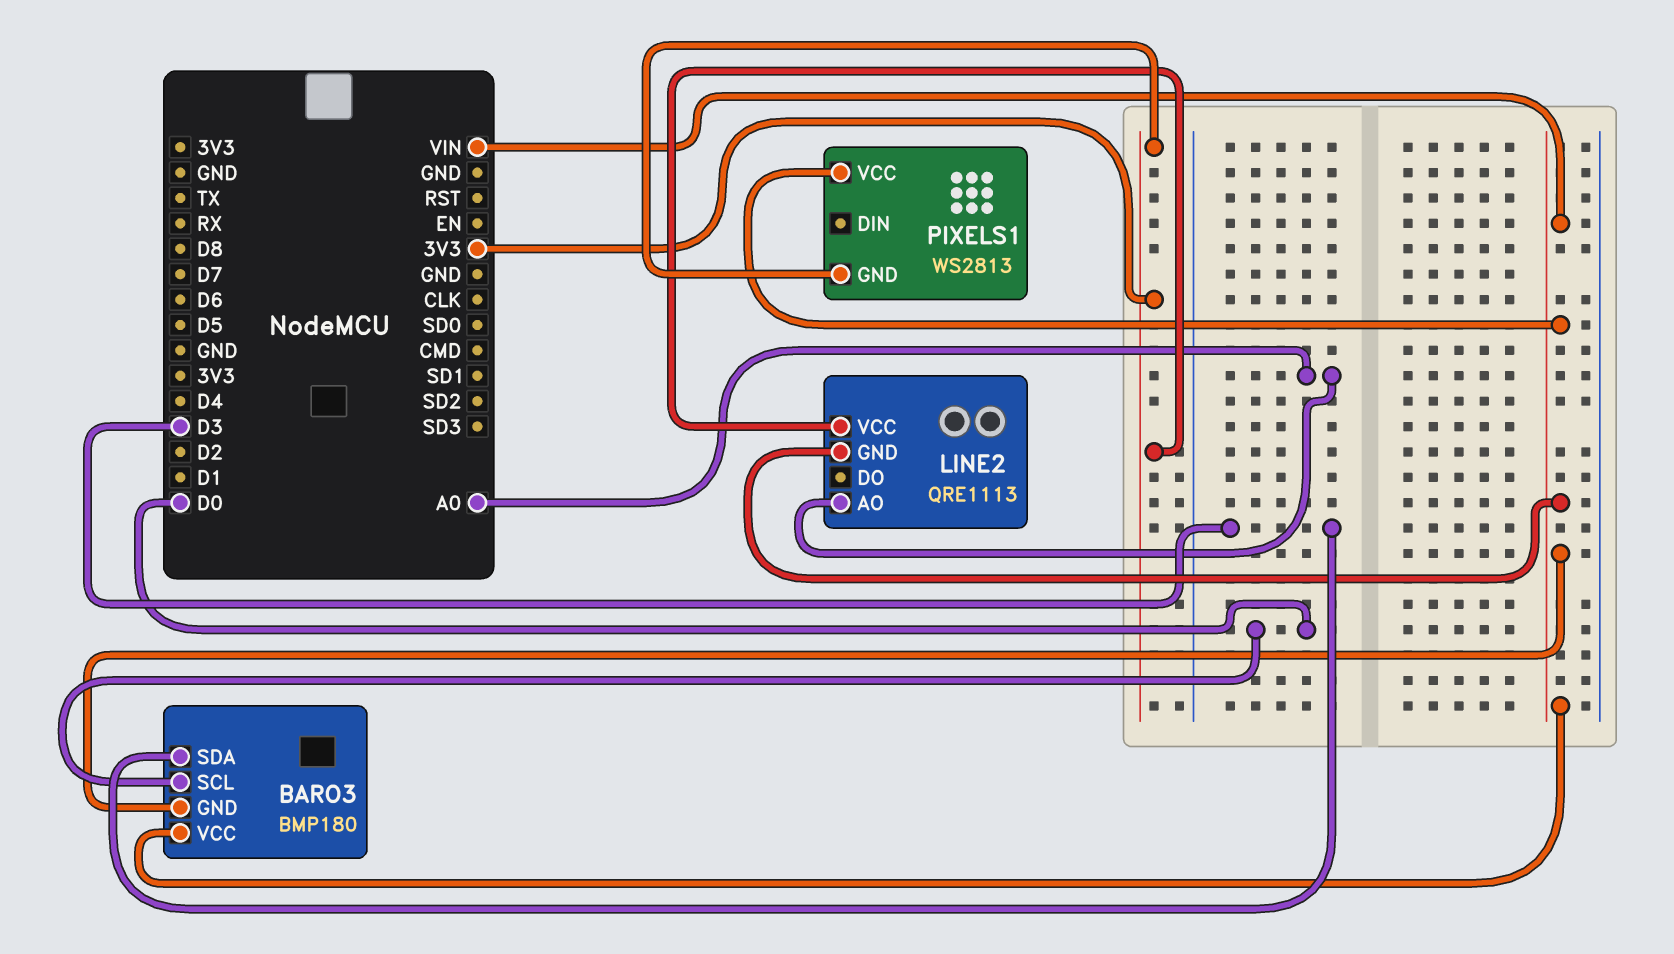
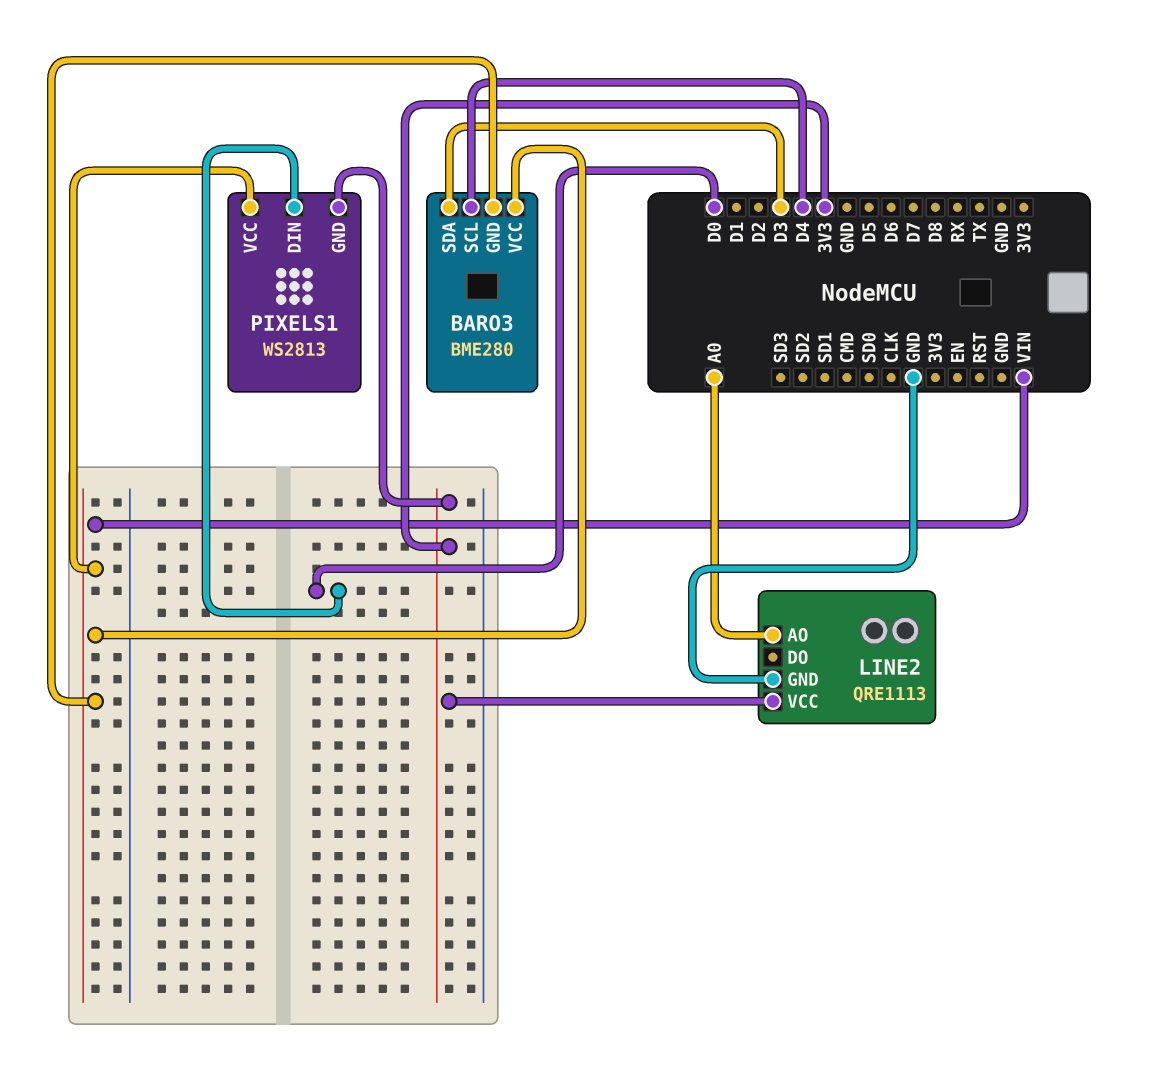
BARO3: BMP180 -> BME280
BARO3 pin SCL: D0 -> D4
LINE2 pin GND: VIN -> GND
PIXELS1 pin DIN: none -> D0

